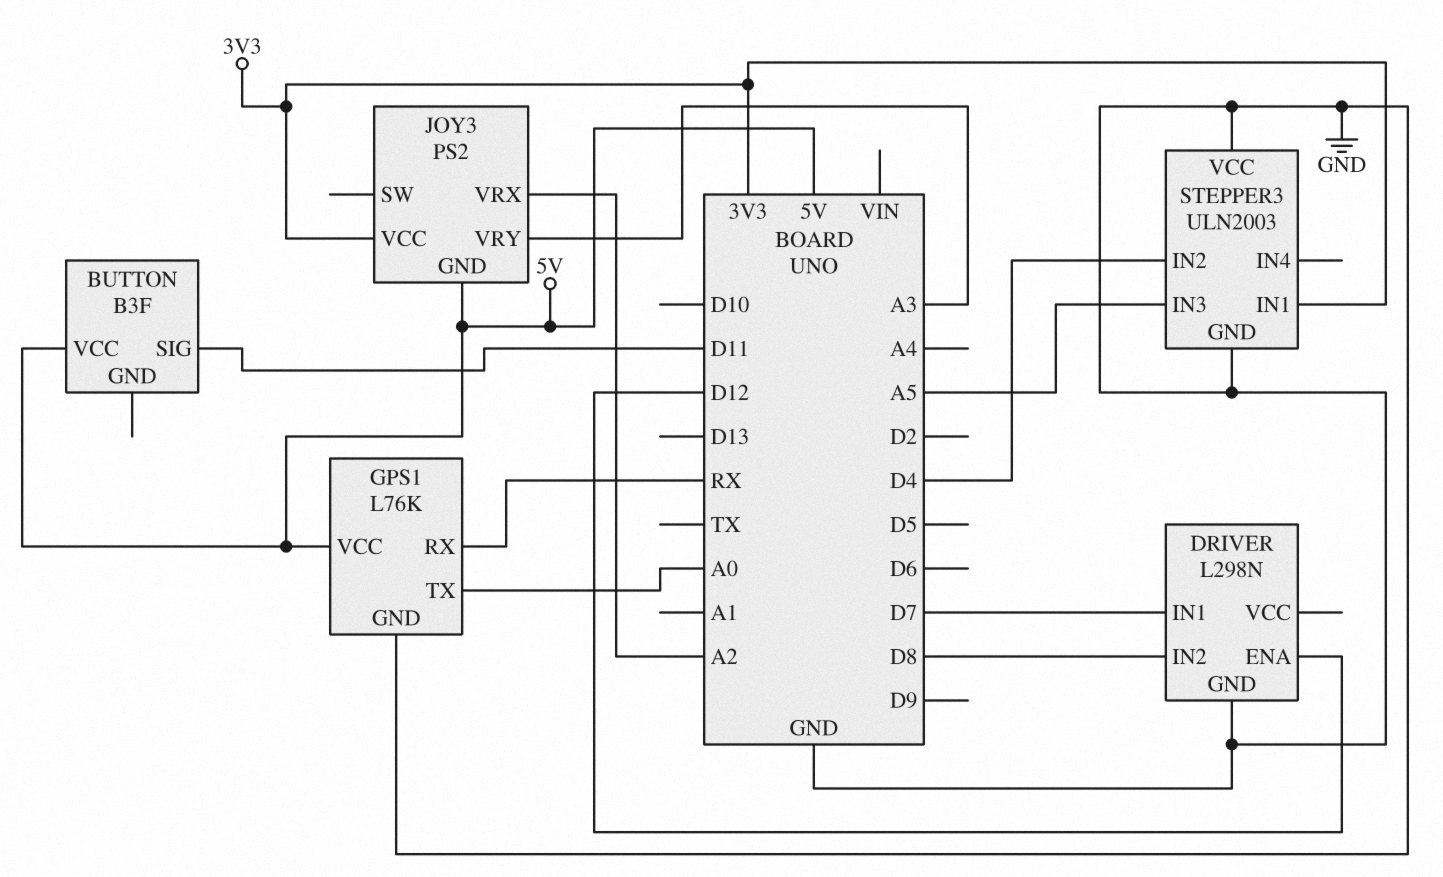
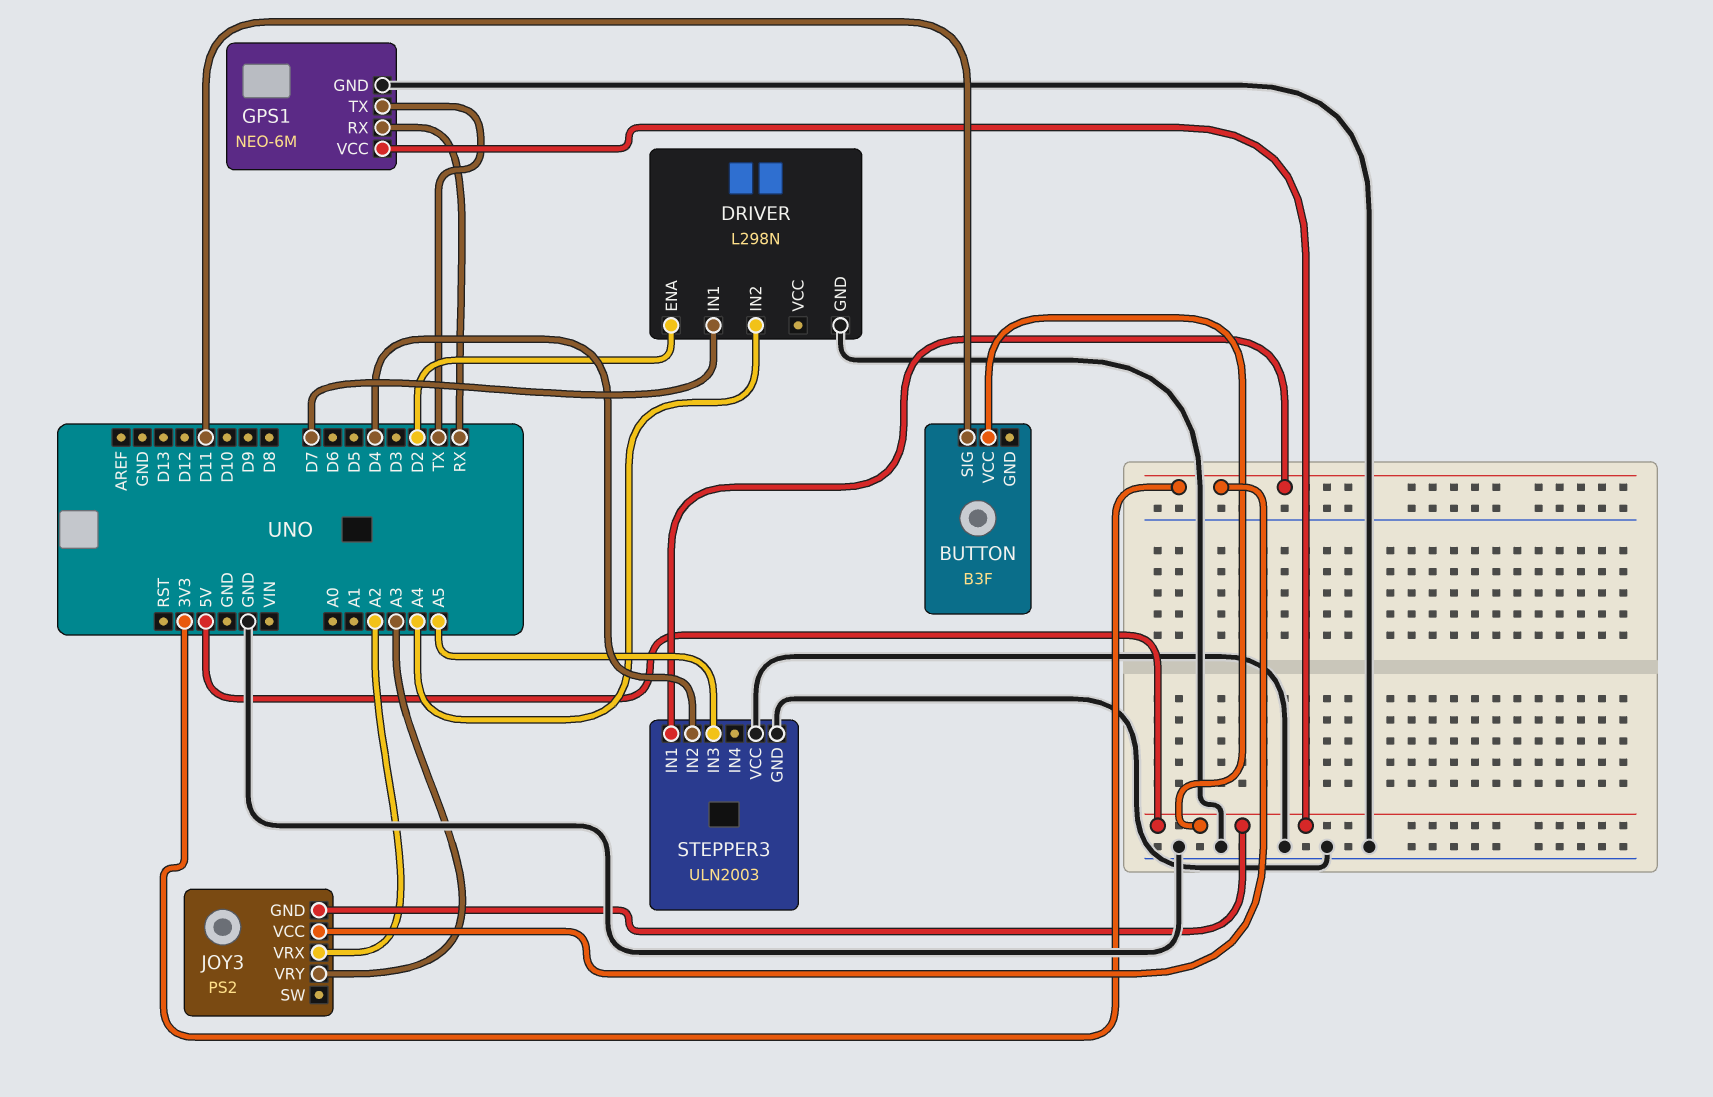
DRIVER pin ENA: D12 -> D2
DRIVER pin IN2: D8 -> A4
GPS1: L76K -> NEO-6M
GPS1 pin TX: A0 -> TX

